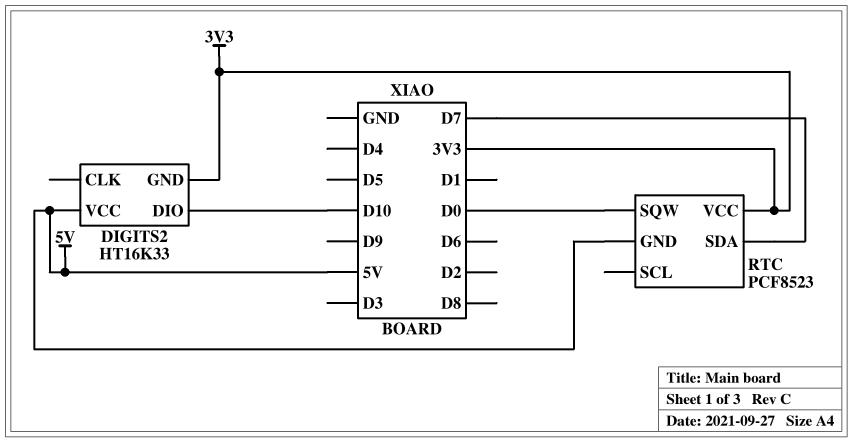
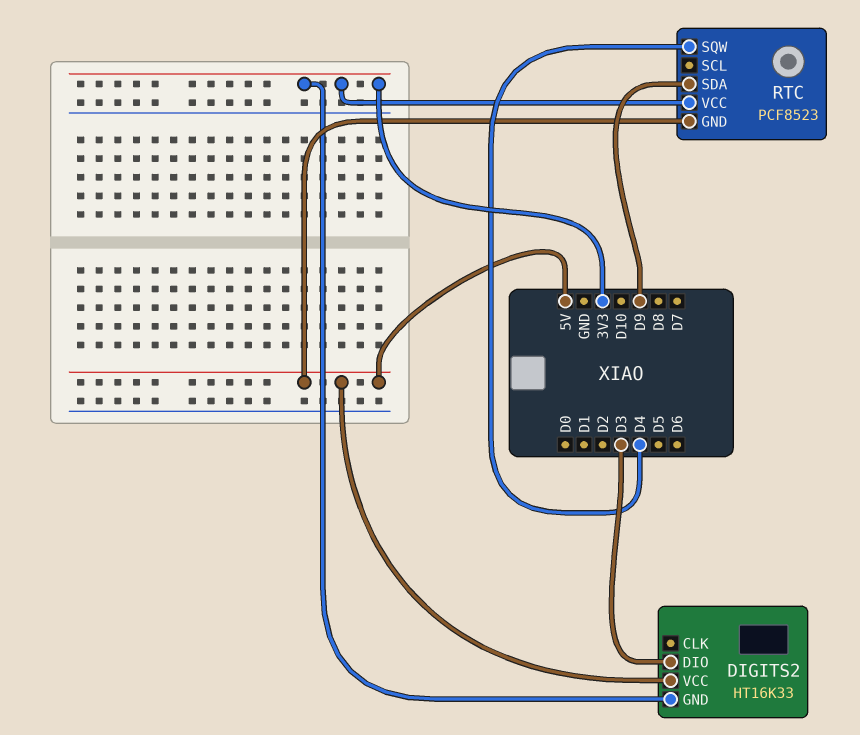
DIGITS2 pin DIO: D10 -> D3
RTC pin SDA: D7 -> D9
RTC pin SQW: D0 -> D4

